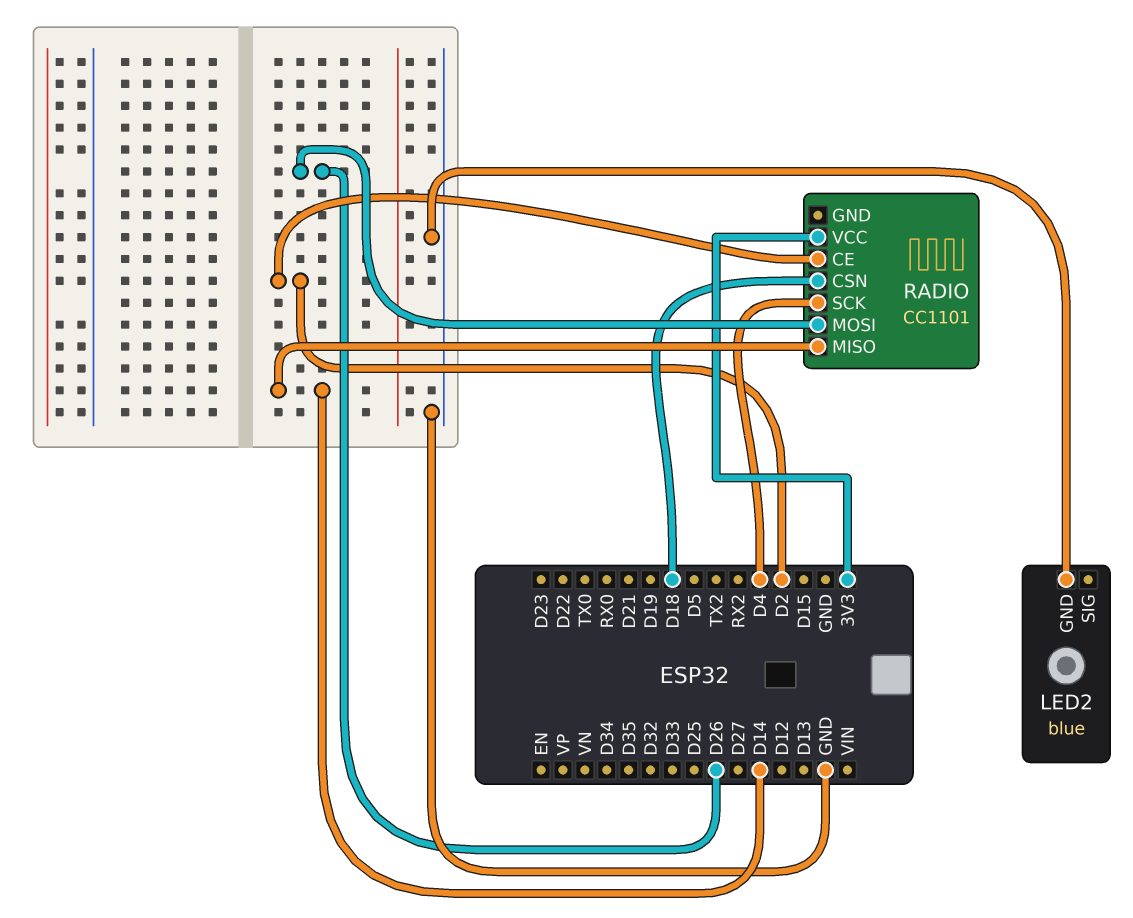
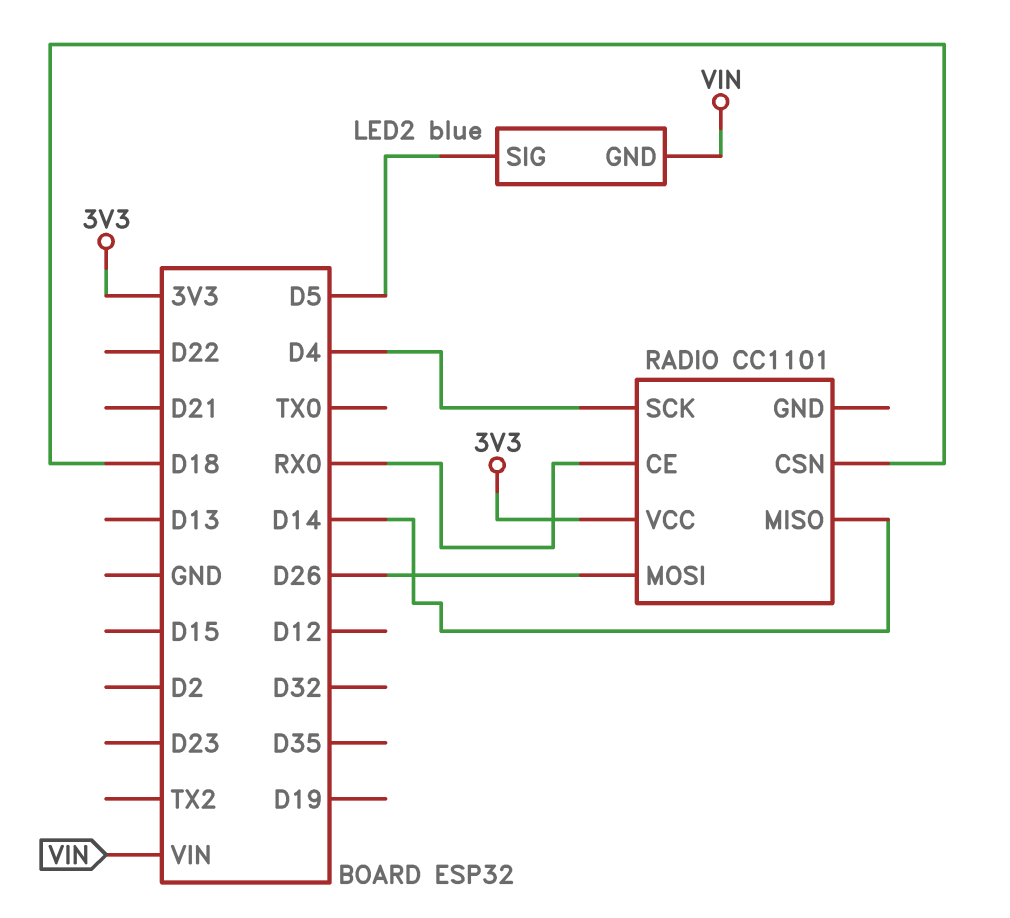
LED2 pin GND: GND -> VIN
LED2 pin SIG: none -> D5
RADIO pin CE: D2 -> RX0

